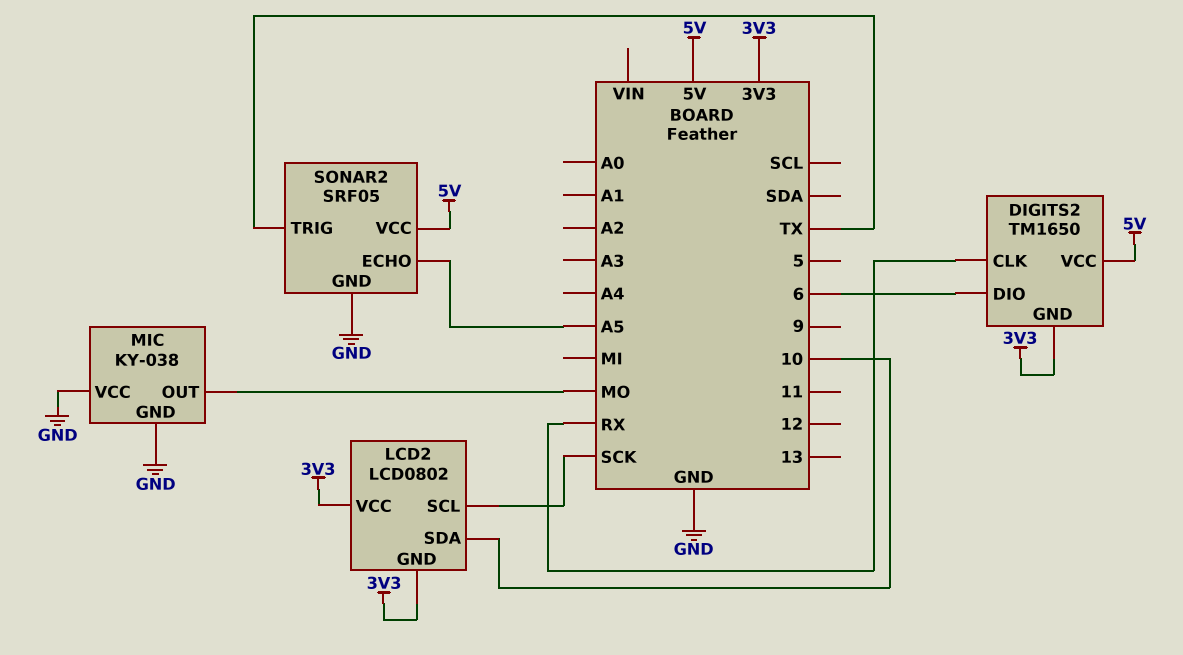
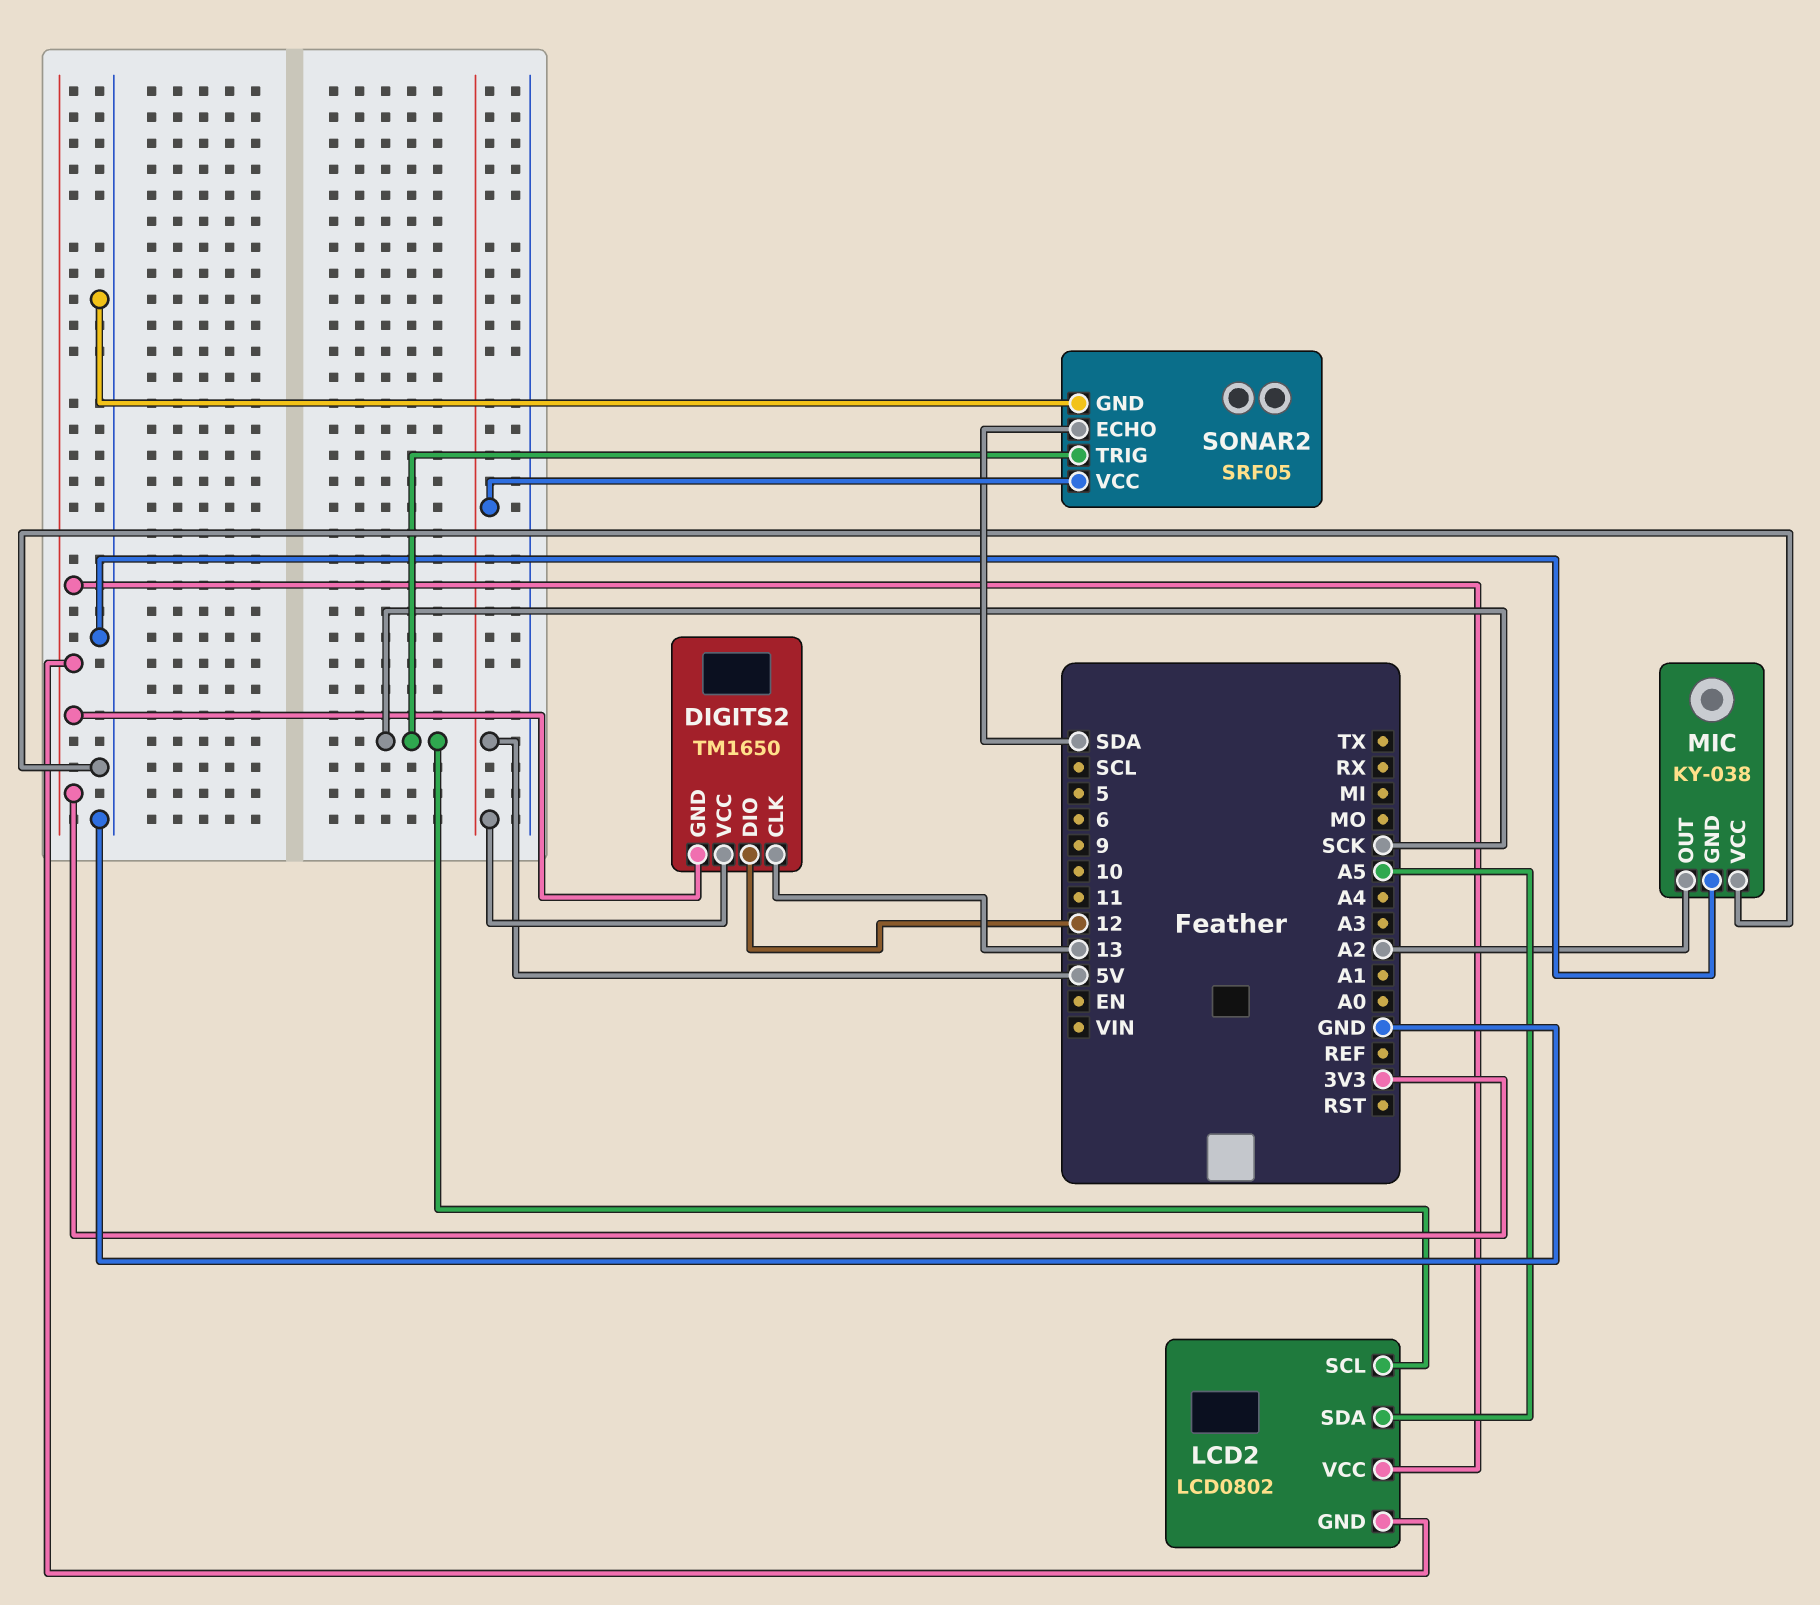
DIGITS2 pin CLK: RX -> 13
DIGITS2 pin DIO: 6 -> 12
LCD2 pin SDA: 10 -> A5
MIC pin OUT: MO -> A2
SONAR2 pin ECHO: A5 -> SDA
SONAR2 pin TRIG: TX -> SCK

